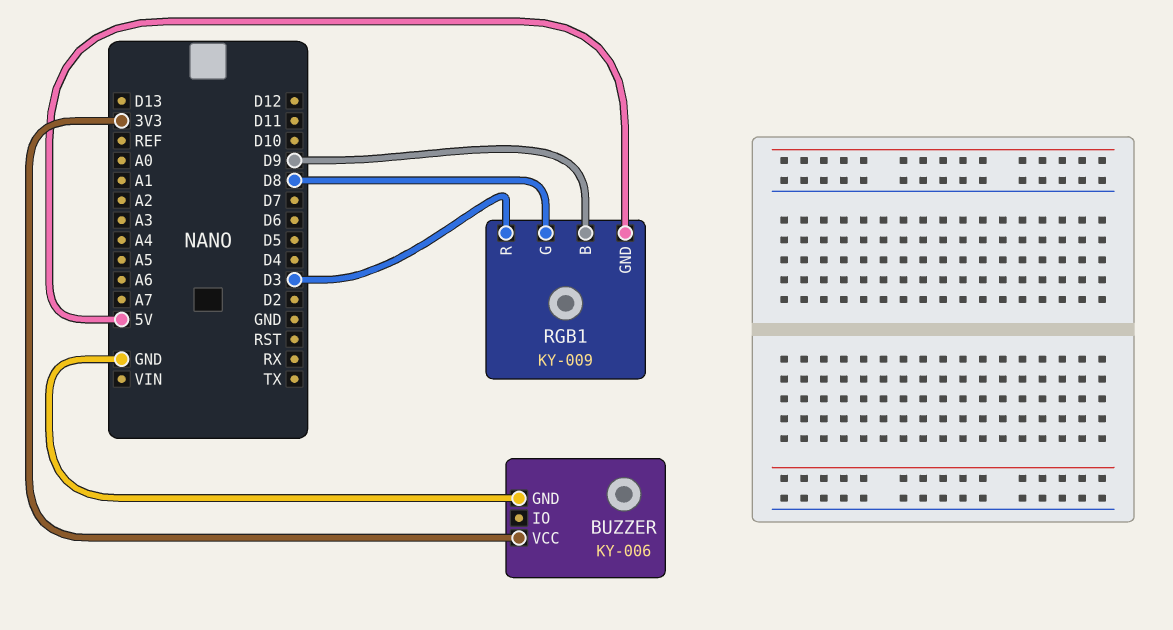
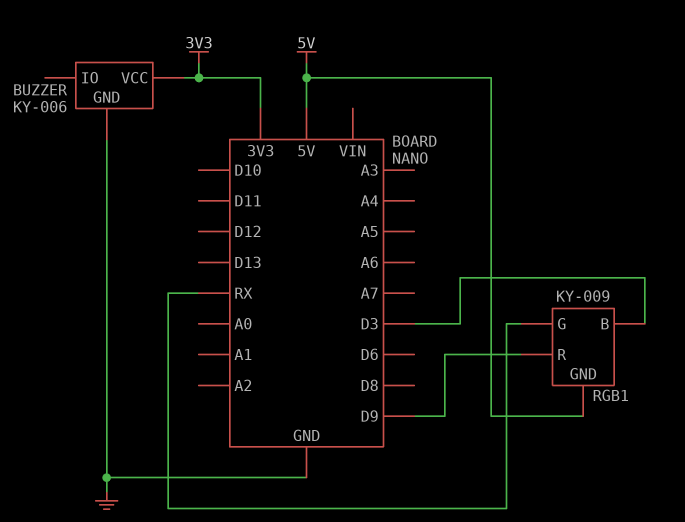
RGB1 pin B: D9 -> D3
RGB1 pin G: D8 -> RX
RGB1 pin R: D3 -> D9

